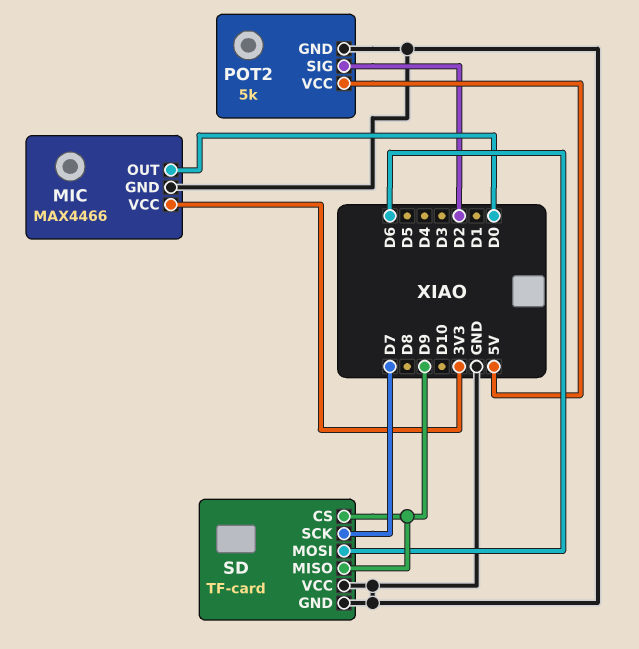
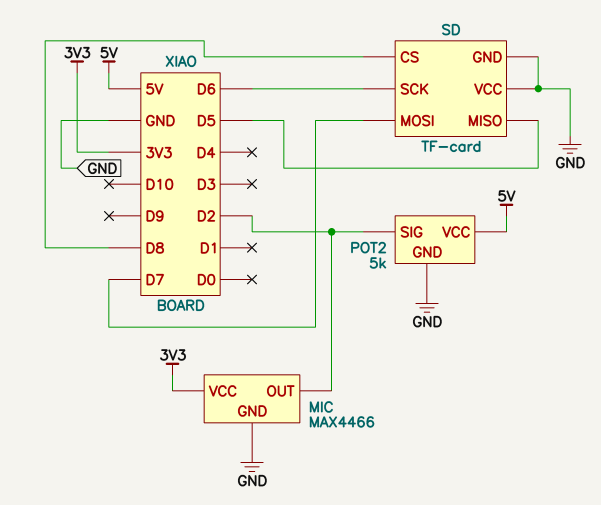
MIC pin OUT: D0 -> D2
SD pin CS: D9 -> D8
SD pin MISO: D9 -> D5
SD pin MOSI: D6 -> D7
SD pin SCK: D7 -> D6

